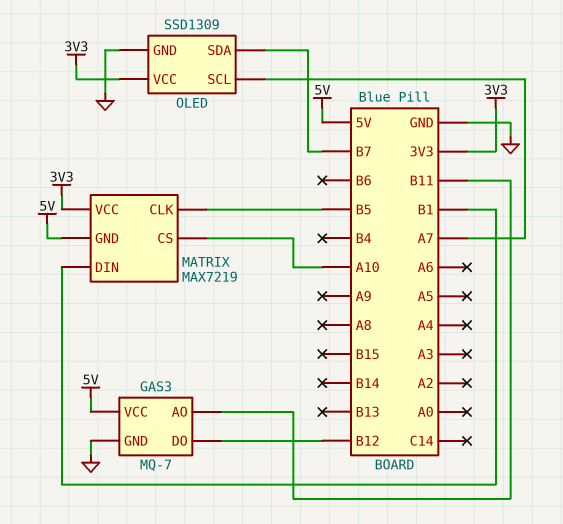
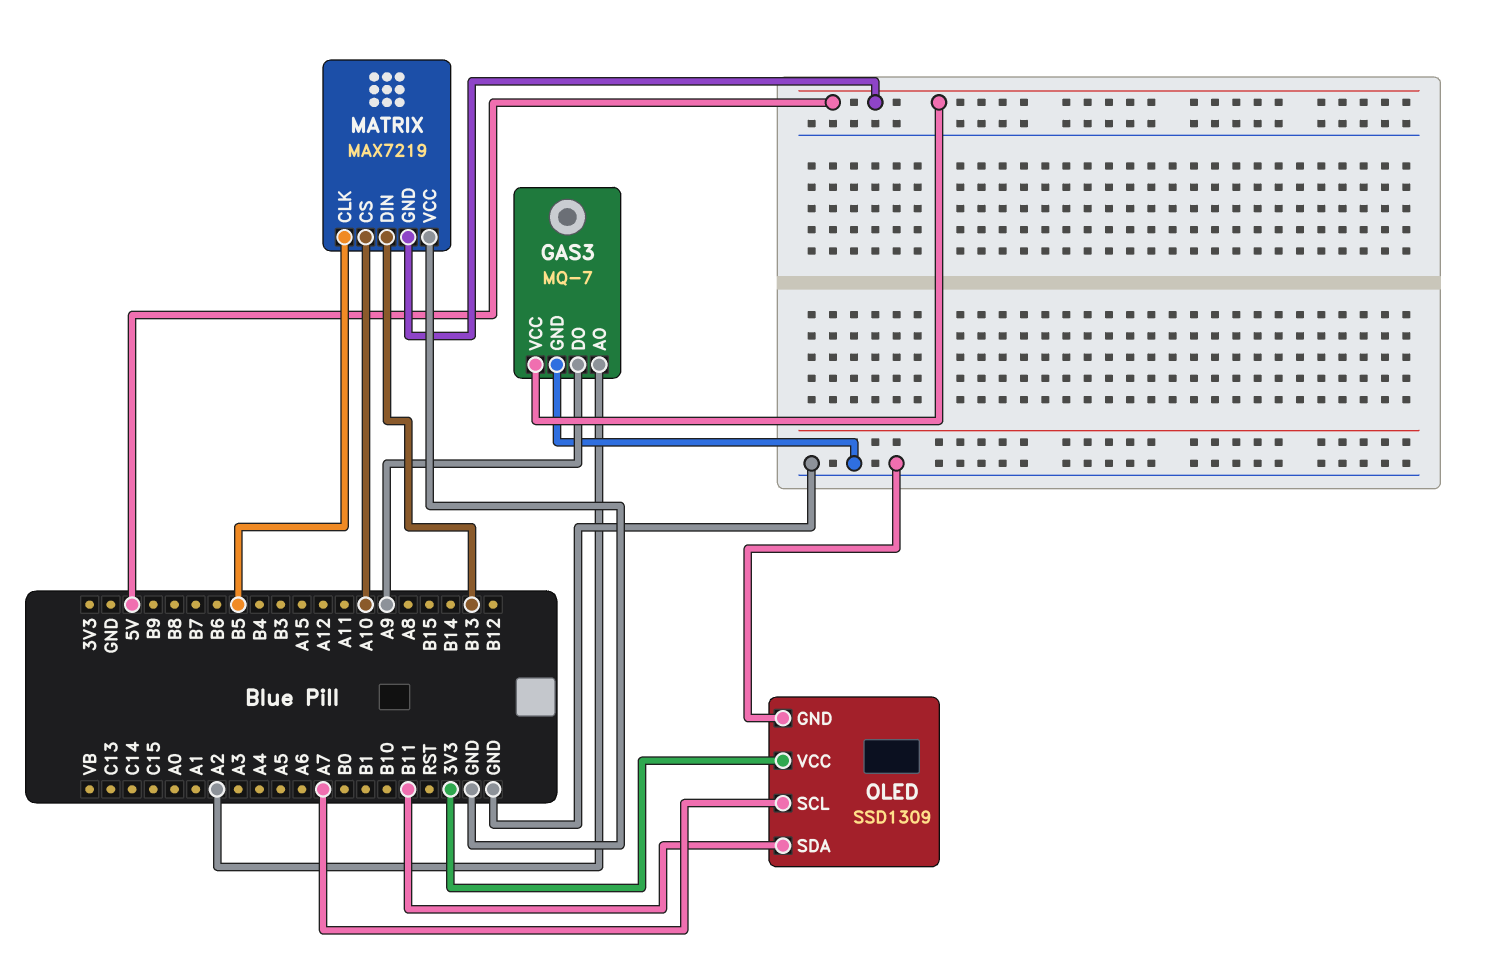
GAS3 pin AO: B11 -> A2
GAS3 pin DO: B12 -> A9
MATRIX pin DIN: B1 -> B13
MATRIX pin VCC: 3V3 -> GND
OLED pin SDA: B7 -> B11

